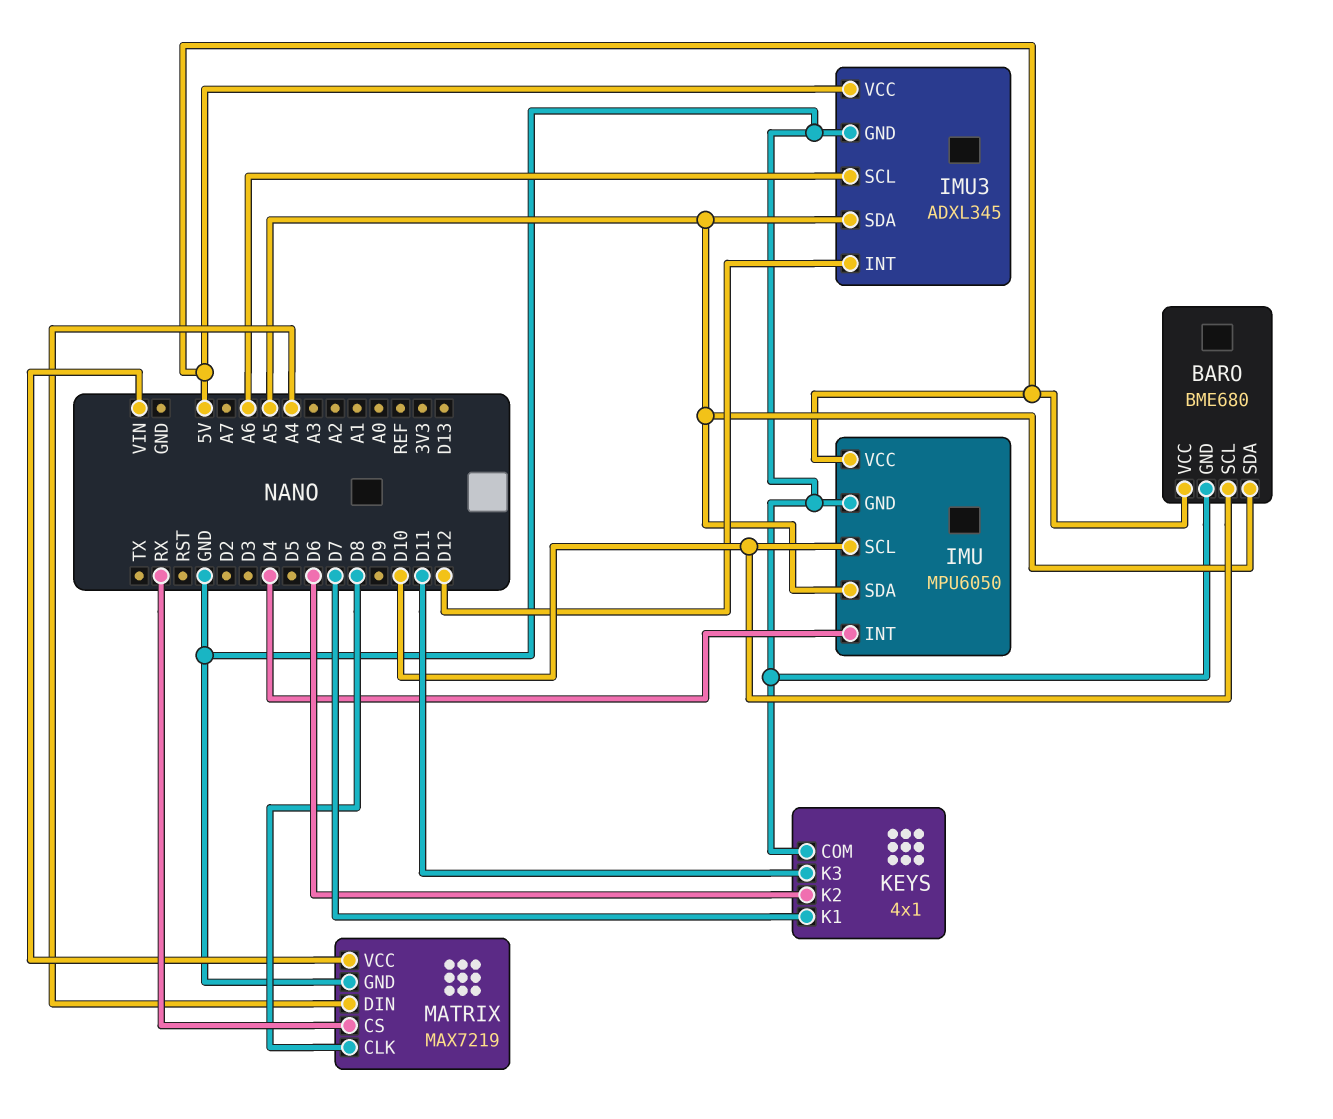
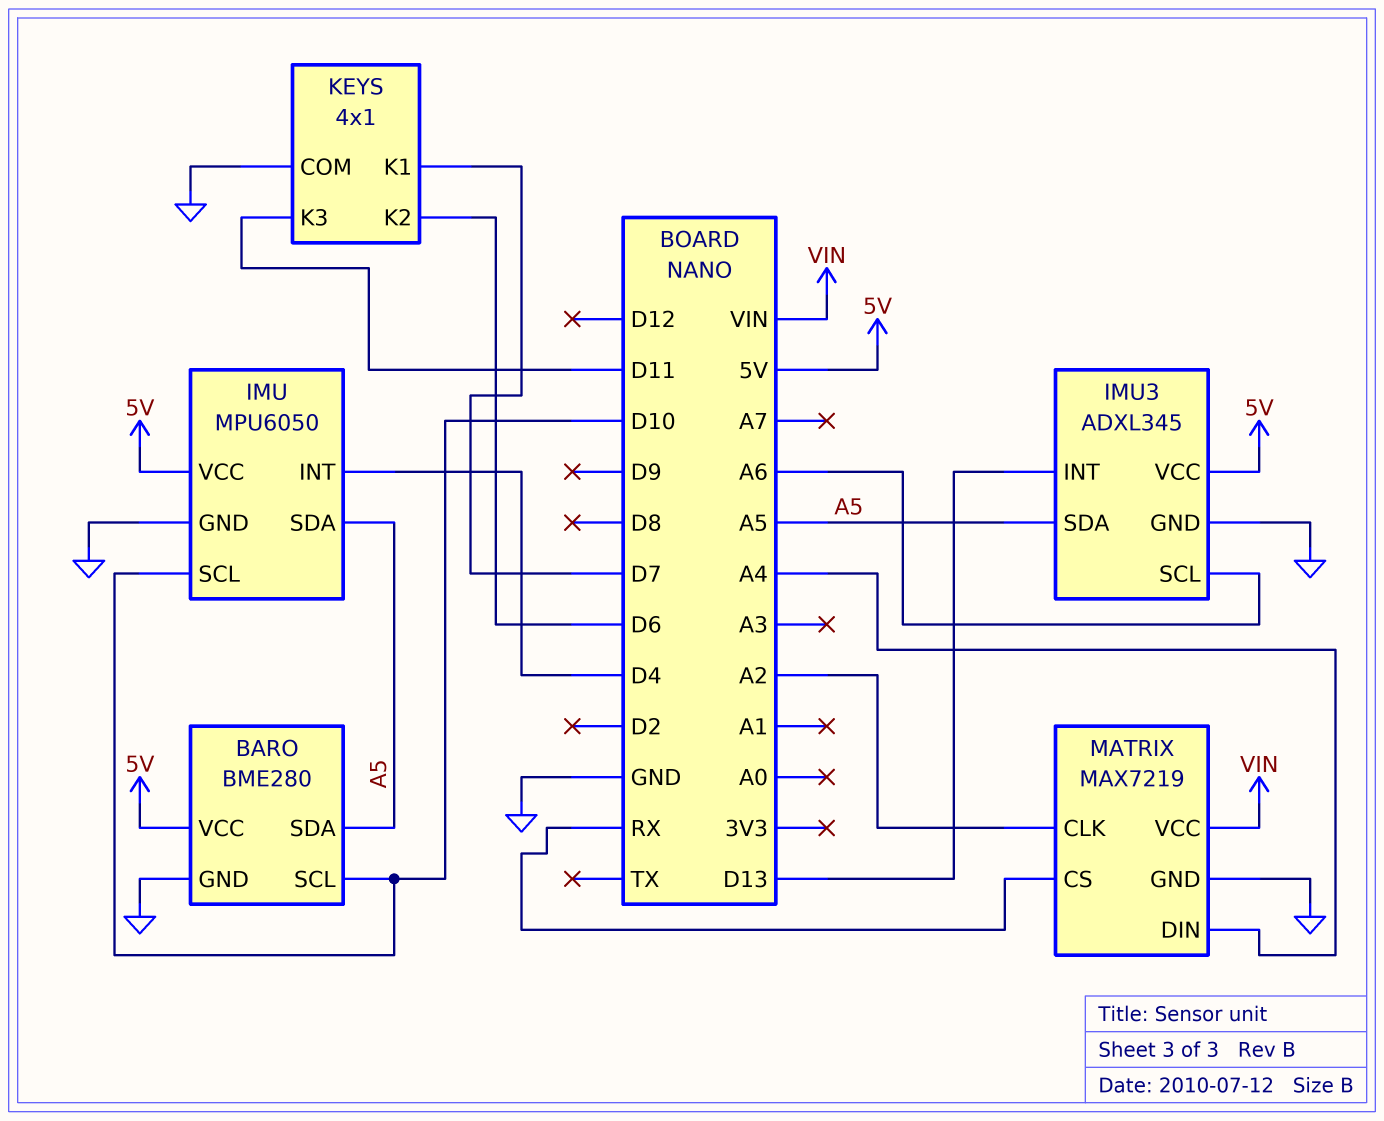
BARO: BME680 -> BME280
IMU3 pin INT: D12 -> D13
MATRIX pin CLK: D8 -> A2

